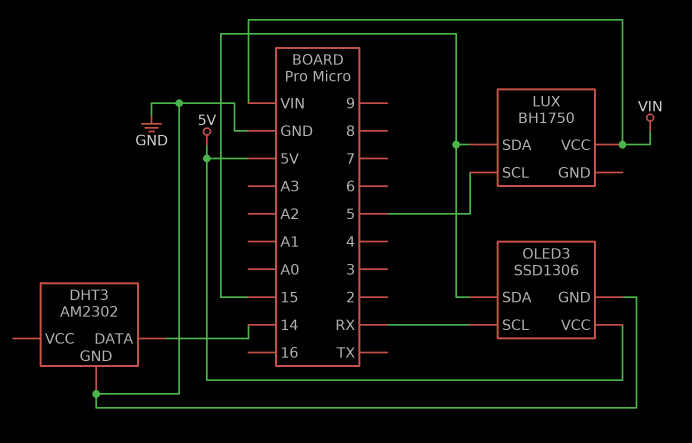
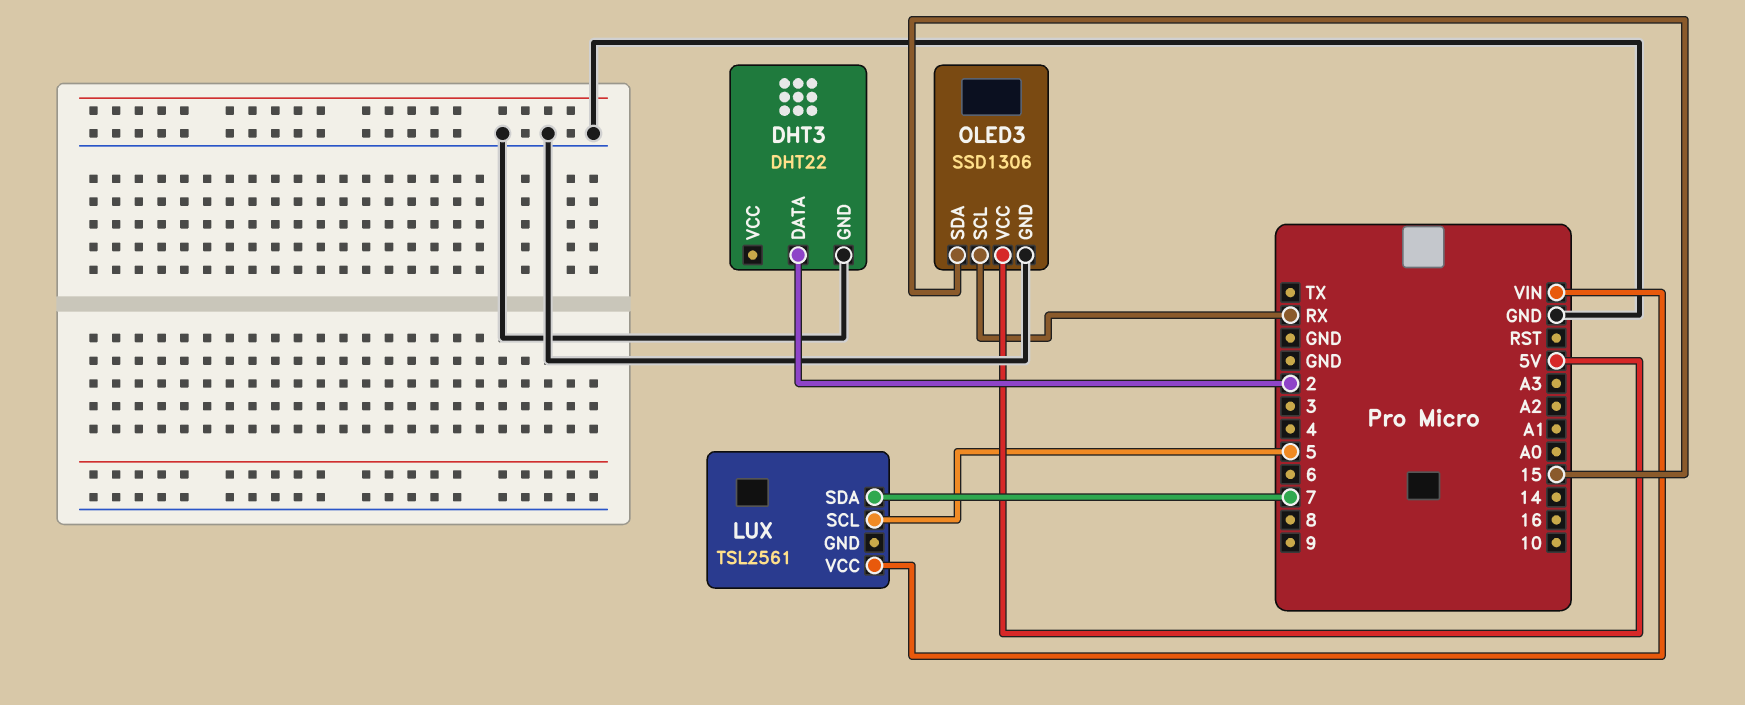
DHT3: AM2302 -> DHT22
DHT3 pin DATA: 14 -> 2
LUX: BH1750 -> TSL2561
LUX pin SDA: 15 -> 7

